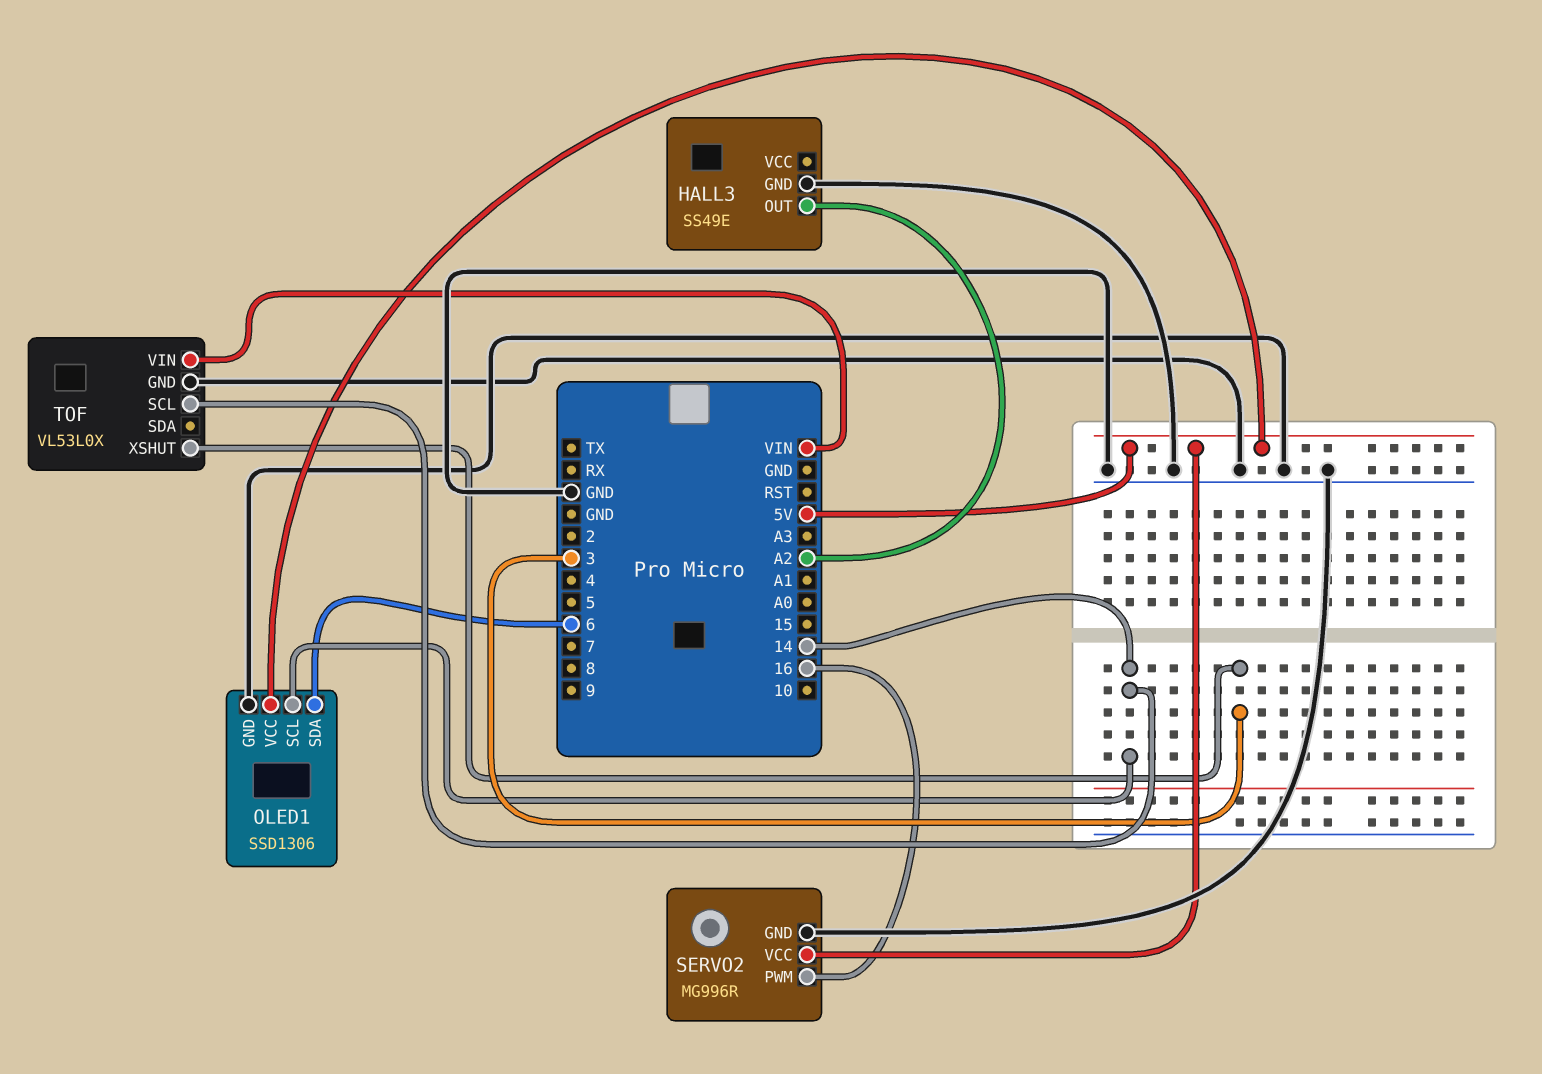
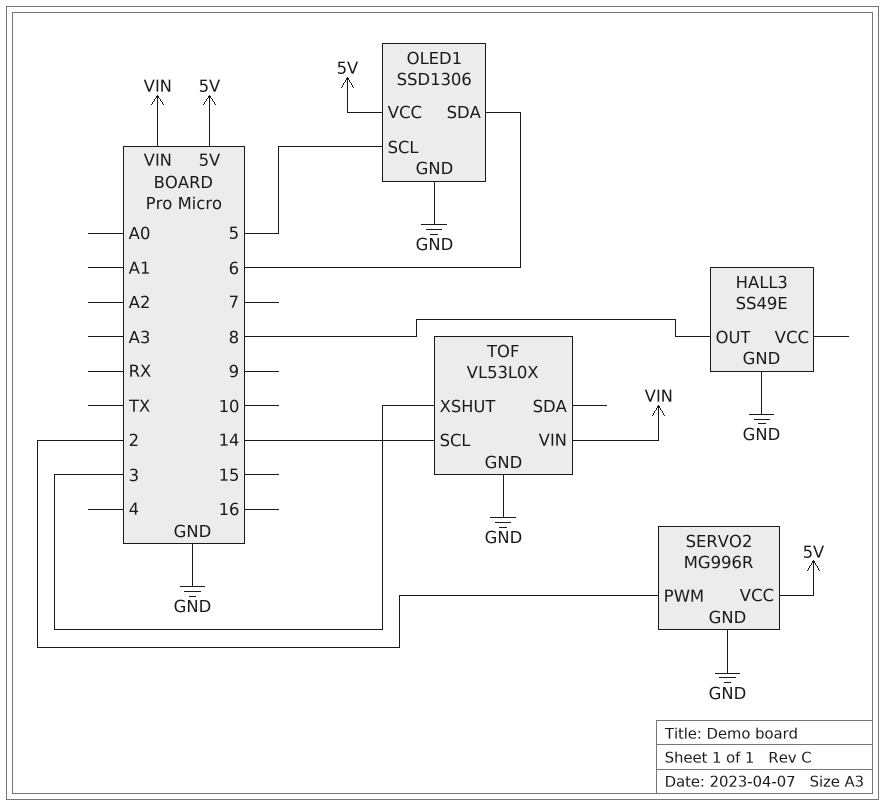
HALL3 pin OUT: A2 -> 8
OLED1 pin SCL: 14 -> 5
SERVO2 pin PWM: 16 -> 2

